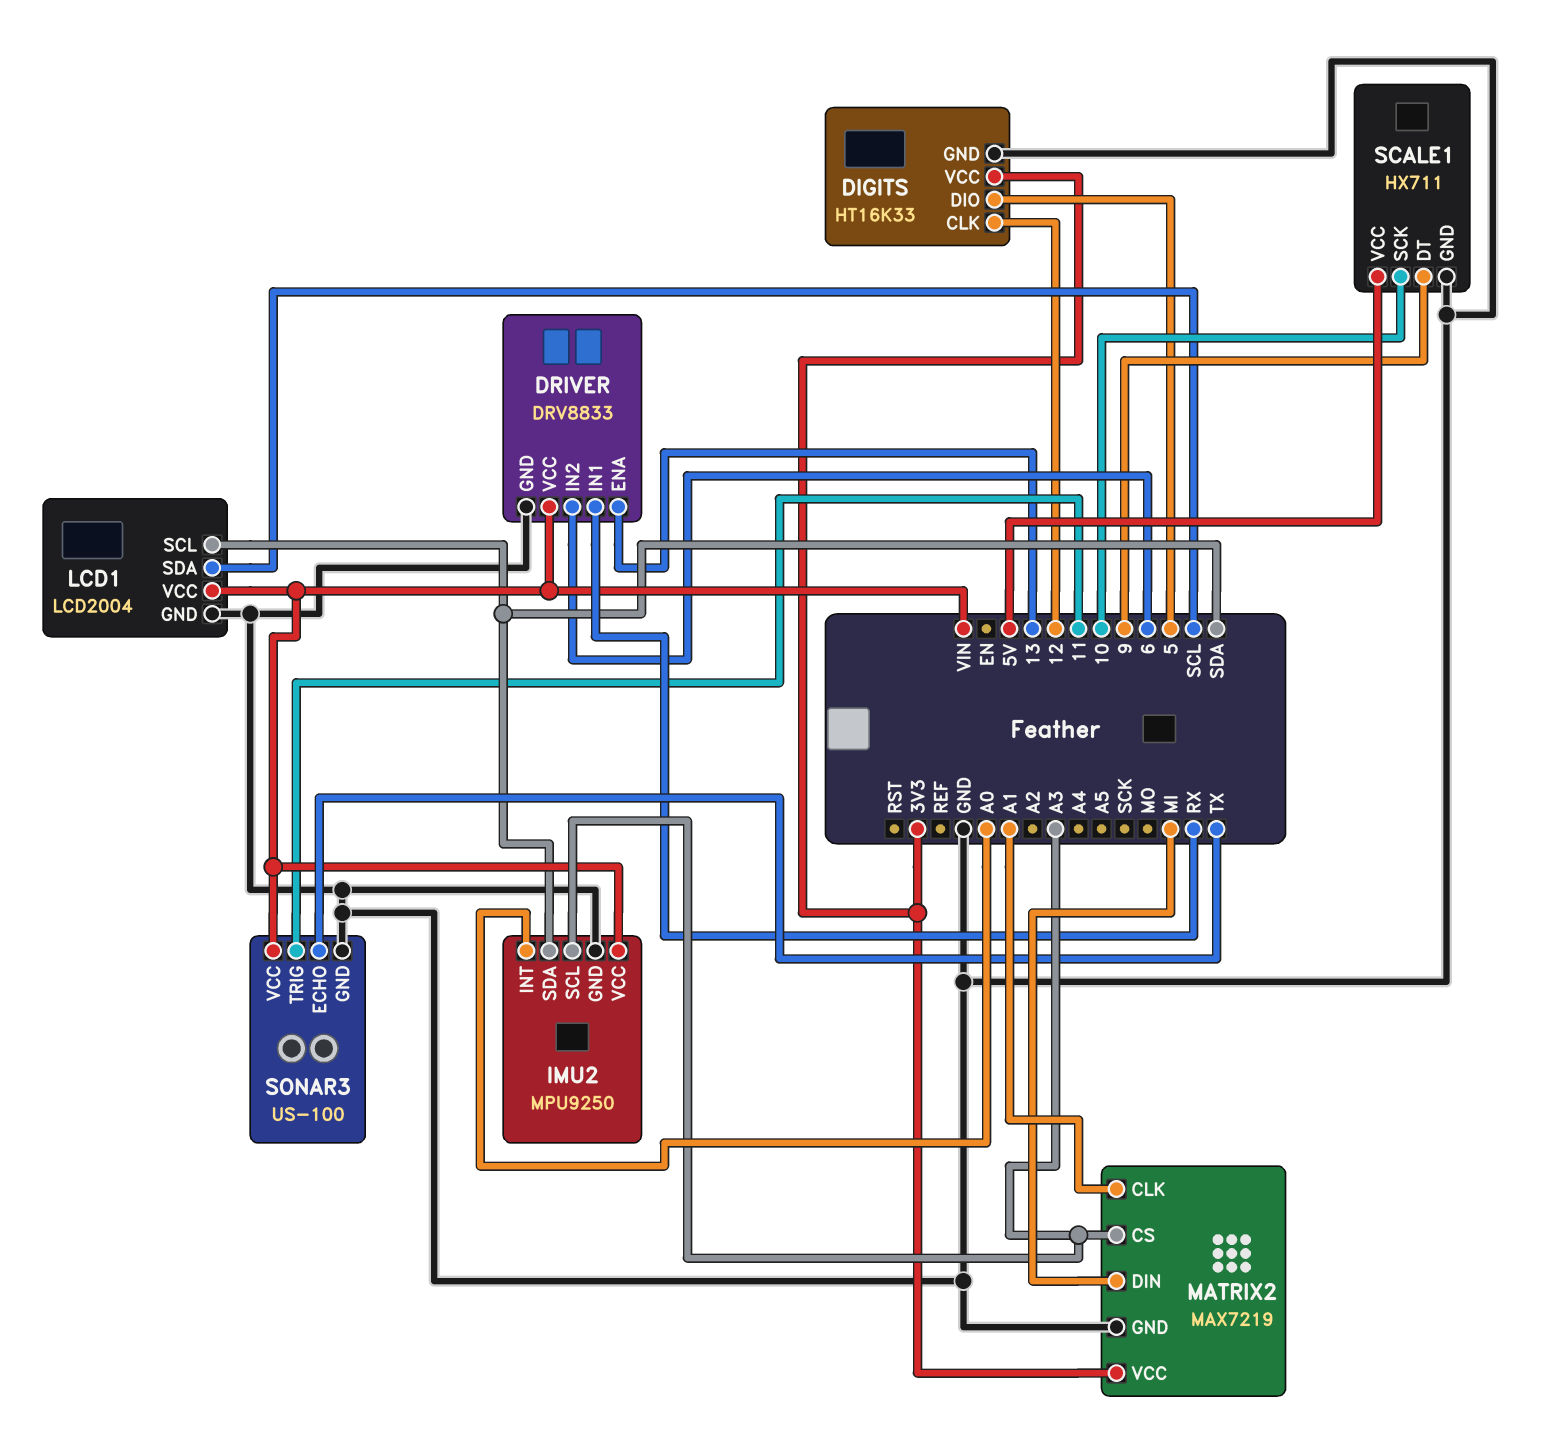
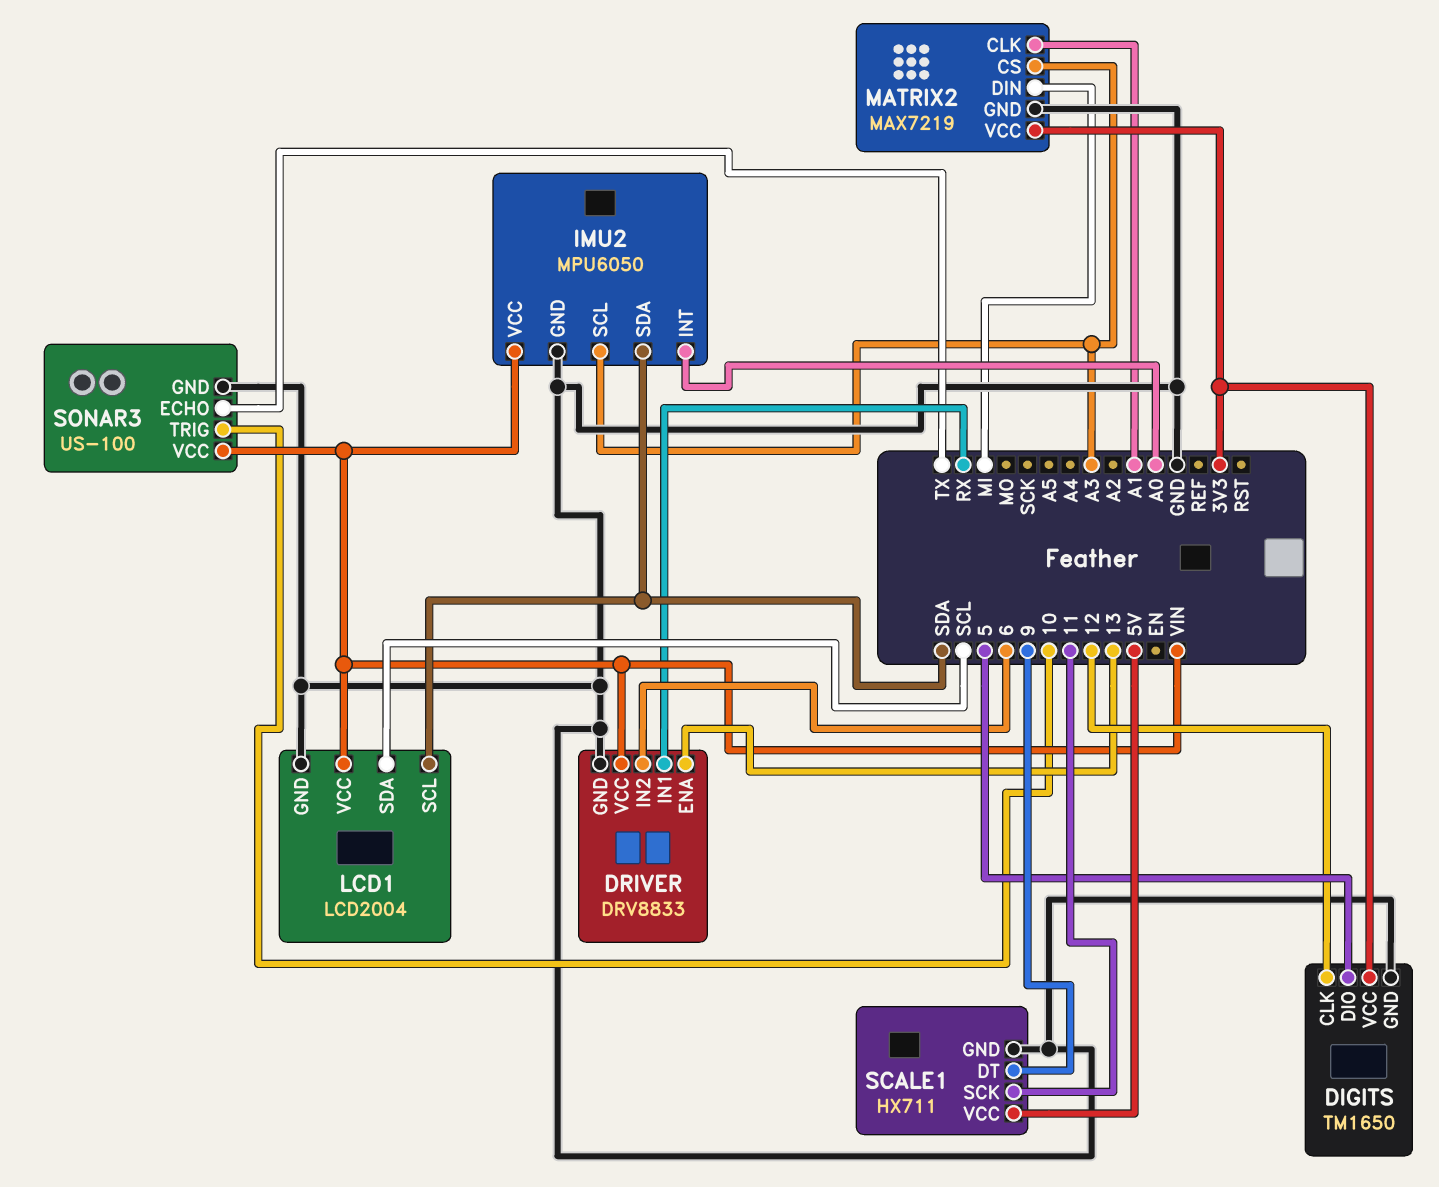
DIGITS: HT16K33 -> TM1650
IMU2: MPU9250 -> MPU6050
SCALE1 pin SCK: 10 -> 11
SONAR3 pin TRIG: 11 -> 10

